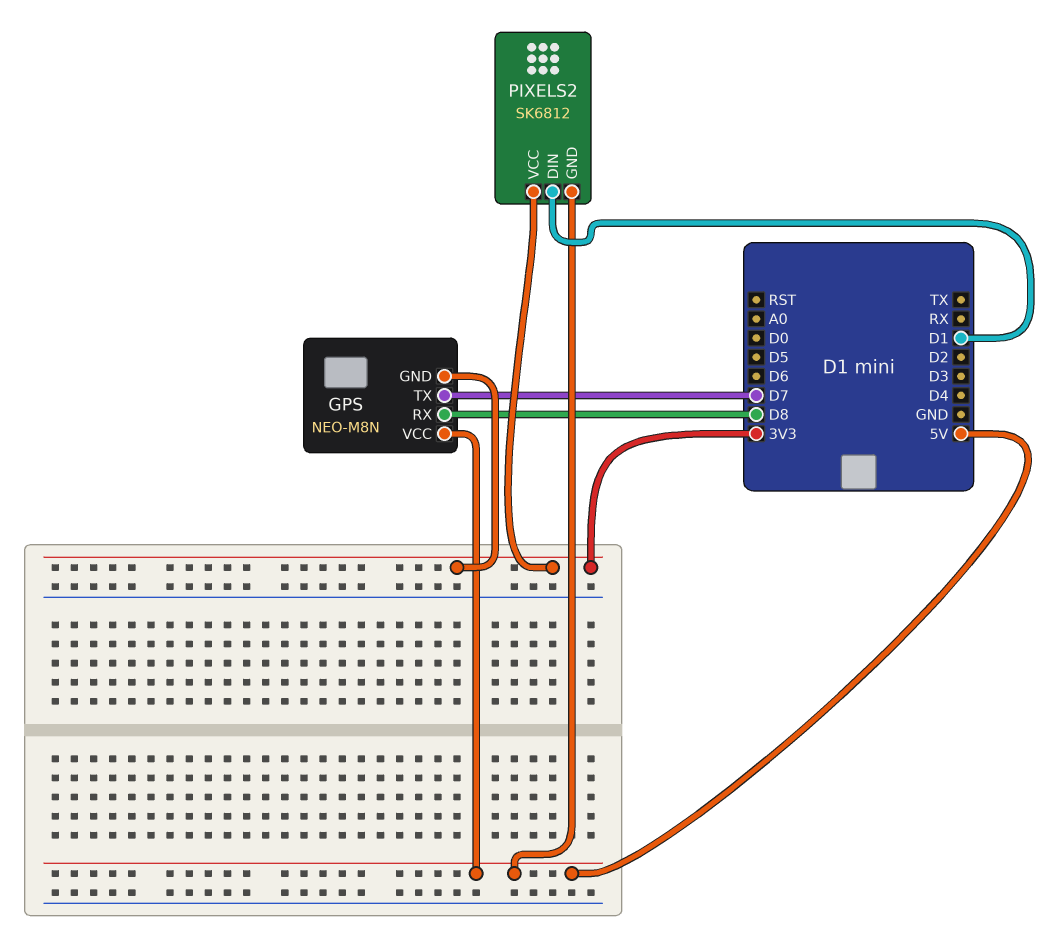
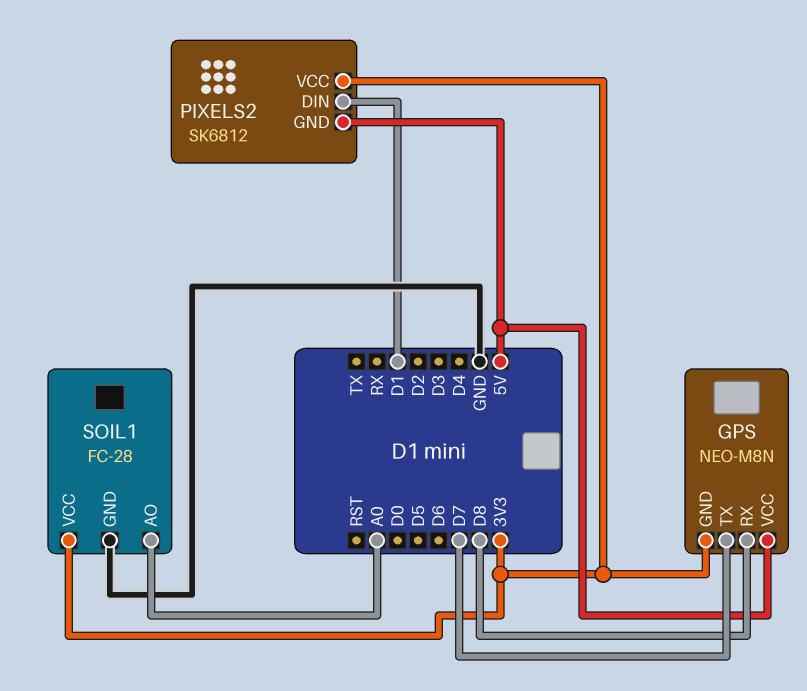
SOIL1: none -> FC-28
SOIL1 pin AO: none -> A0
SOIL1 pin GND: none -> GND
SOIL1 pin VCC: none -> 3V3

